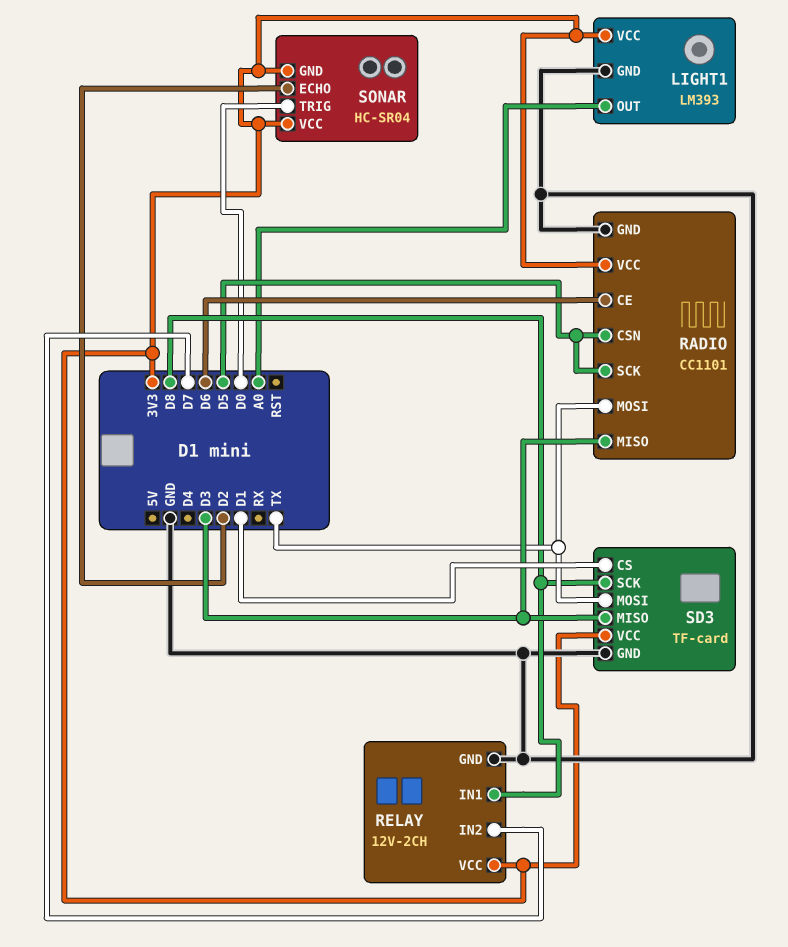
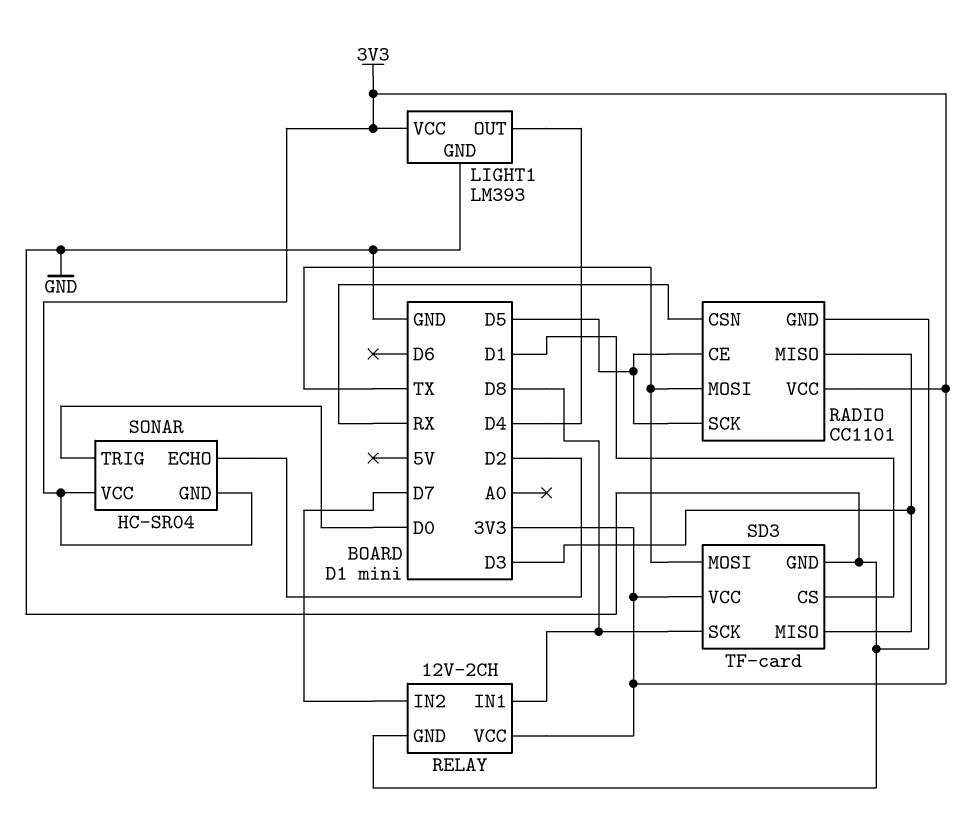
LIGHT1 pin OUT: A0 -> D4
RADIO pin CE: D6 -> D5
RADIO pin CSN: D5 -> RX

